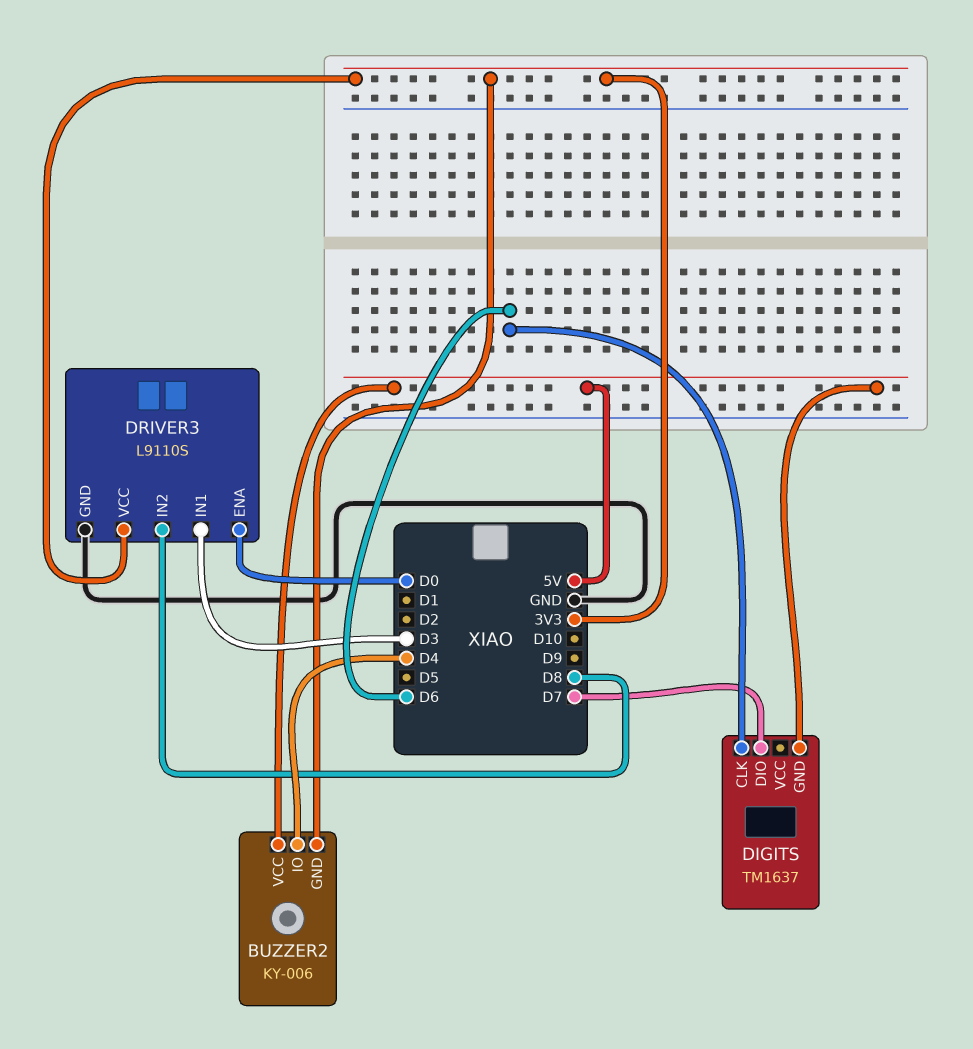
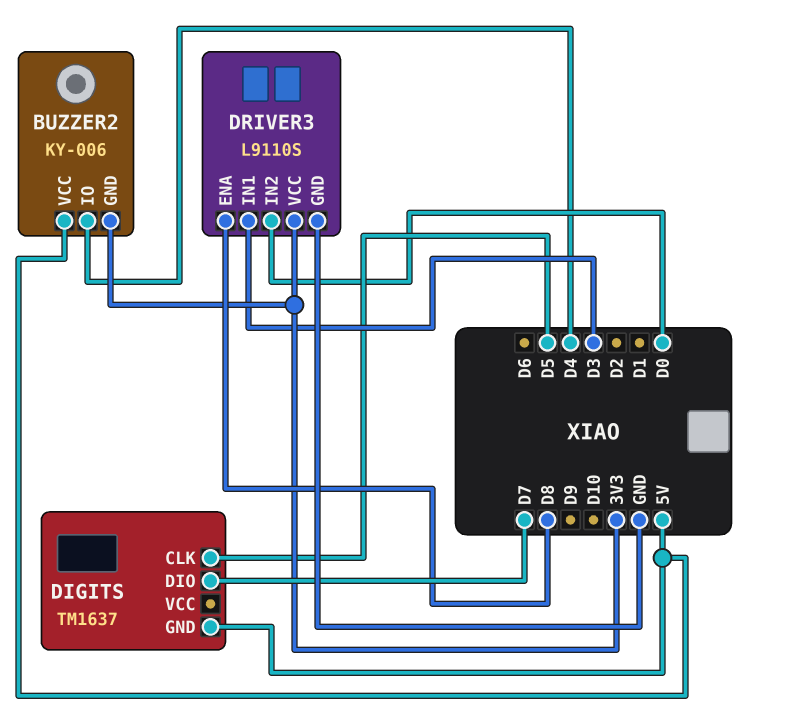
DIGITS pin CLK: D6 -> D5
DRIVER3 pin ENA: D0 -> D8
DRIVER3 pin IN2: D8 -> D0

